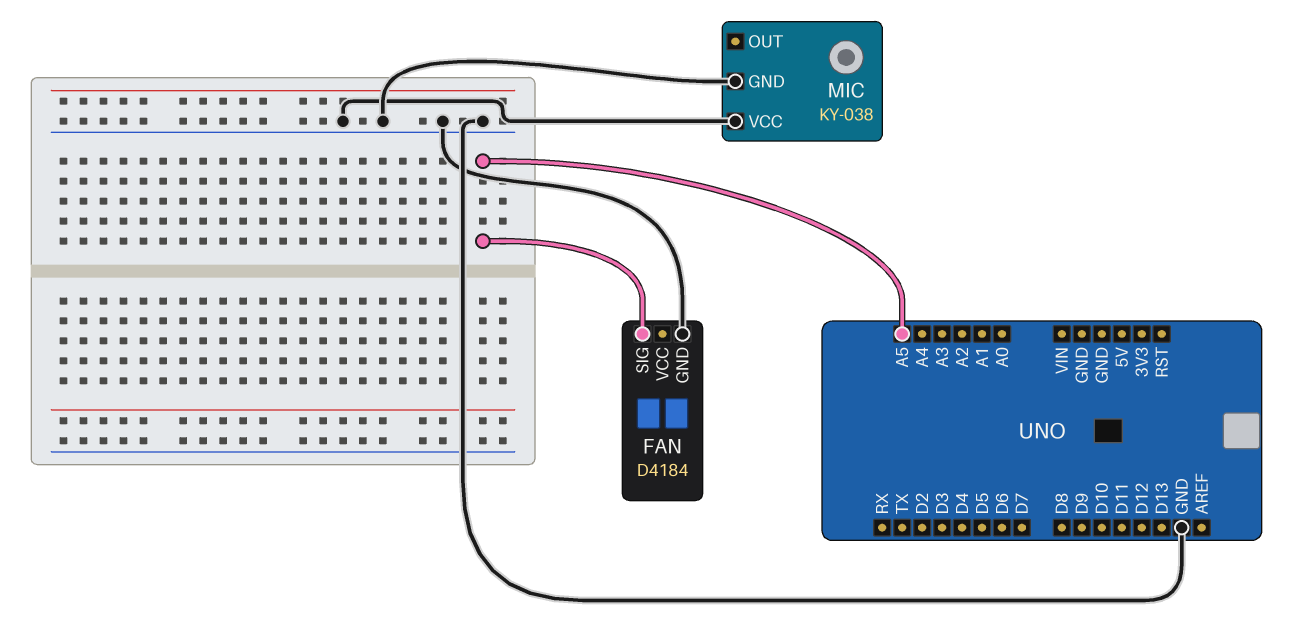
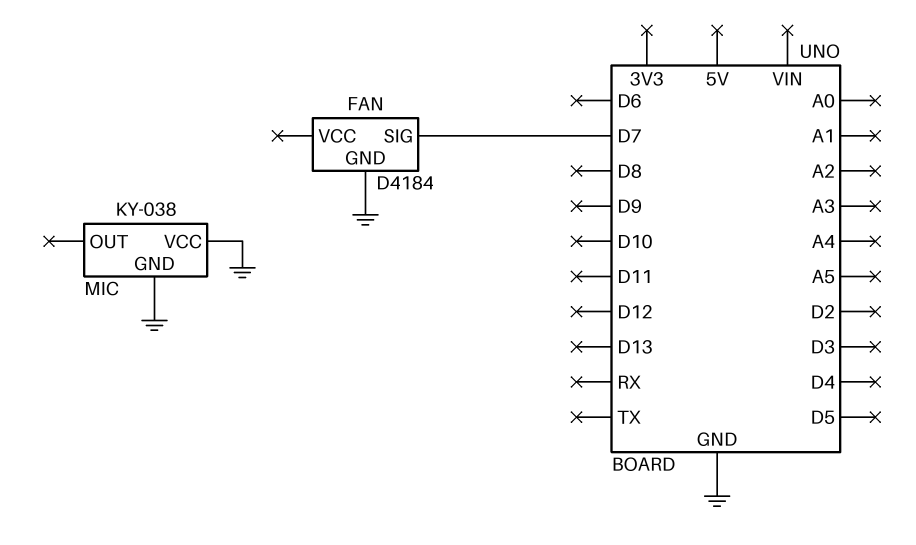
FAN pin SIG: A5 -> D7

